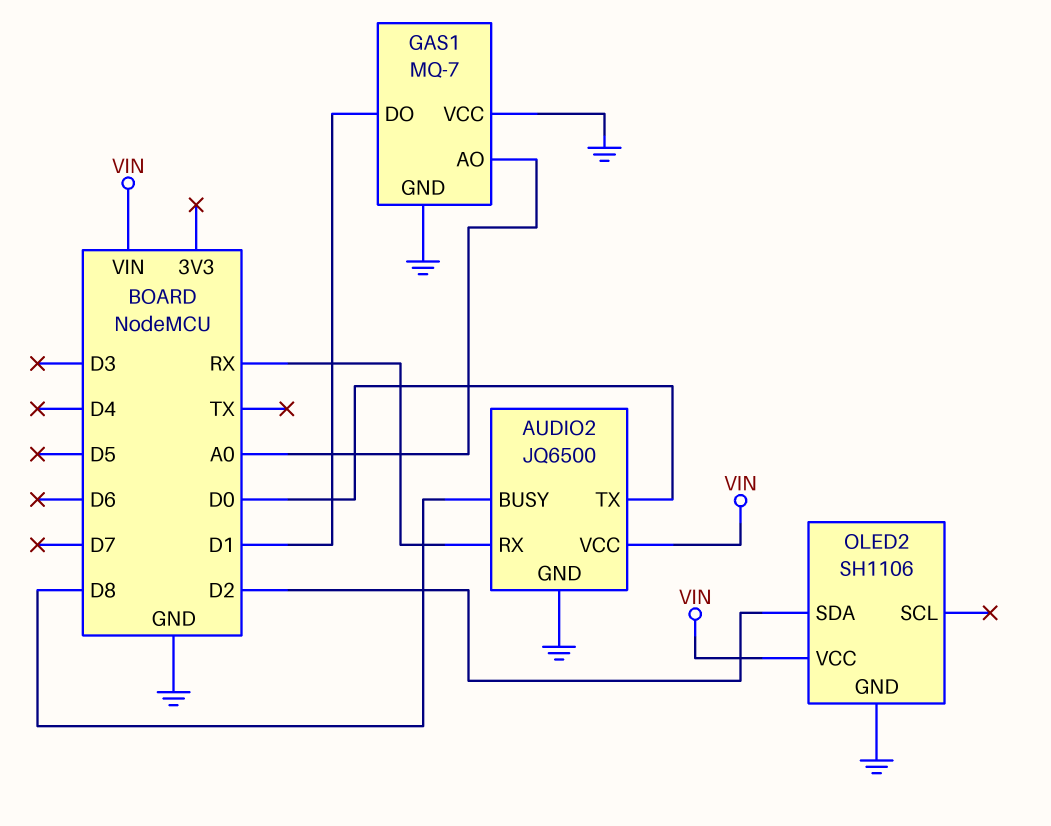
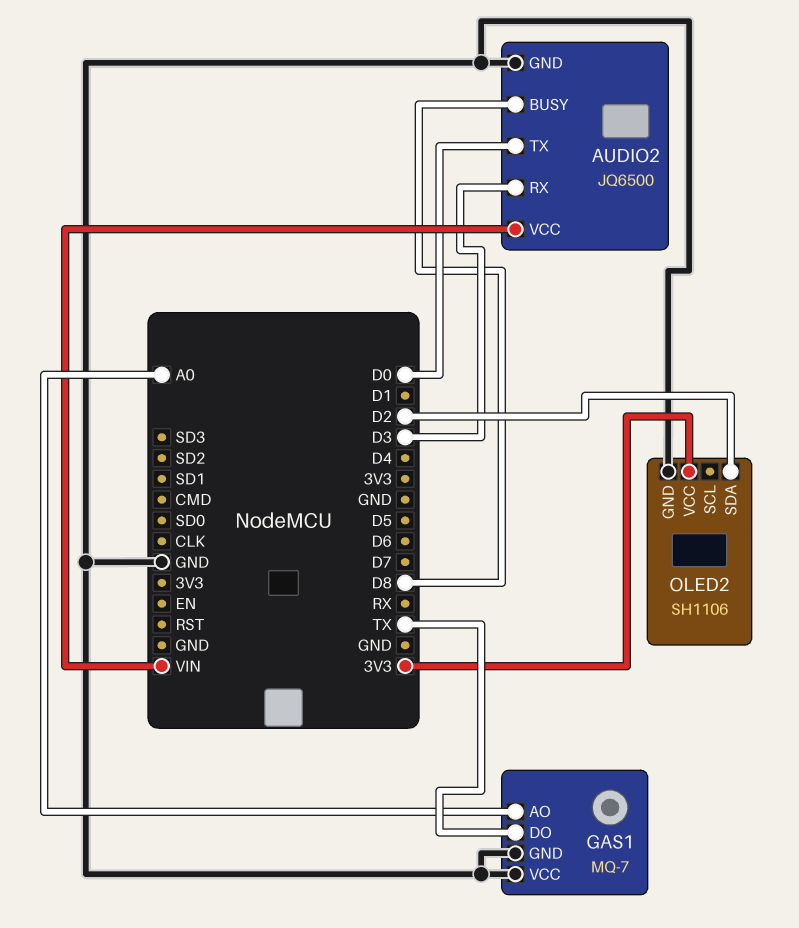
AUDIO2 pin RX: RX -> D3
GAS1 pin DO: D1 -> TX
OLED2 pin VCC: VIN -> 3V3

